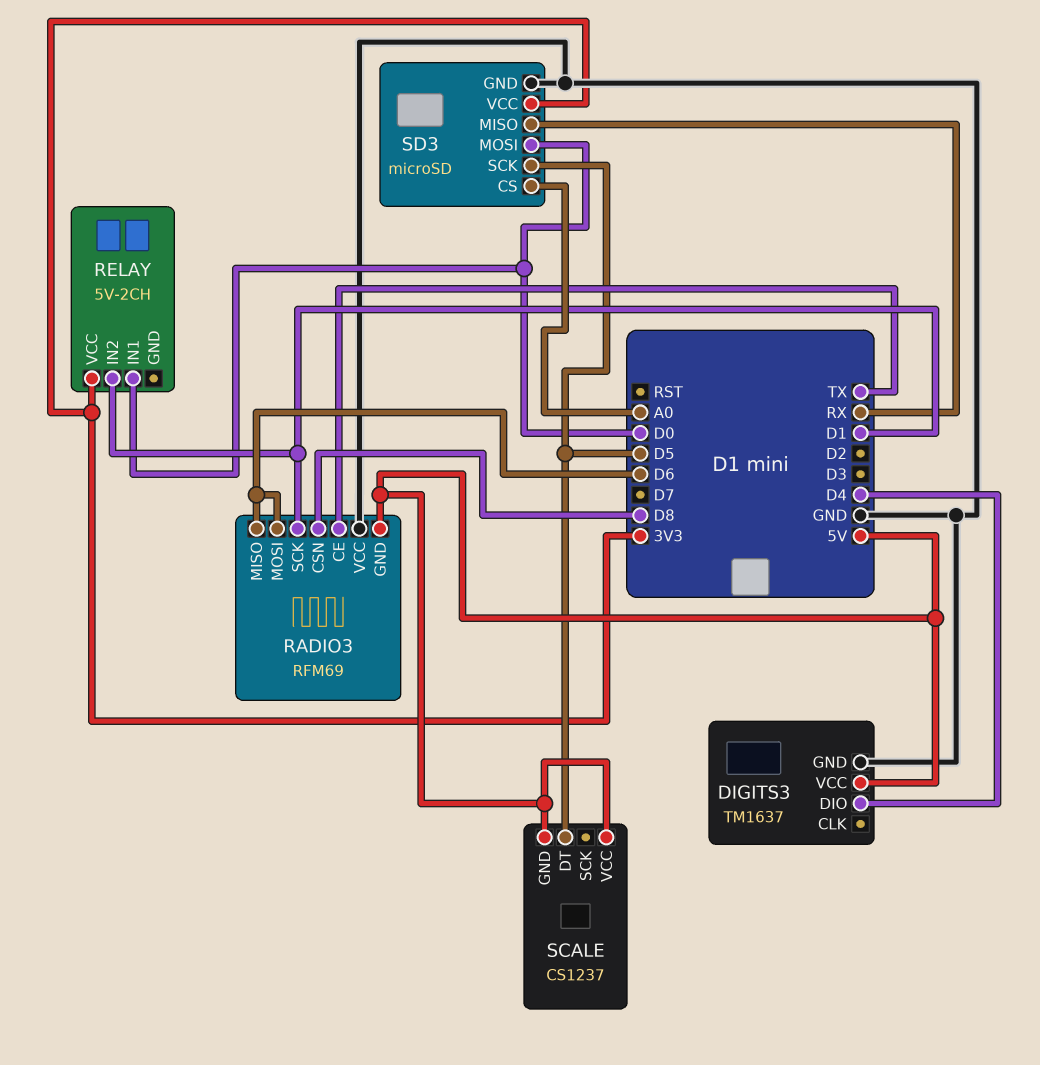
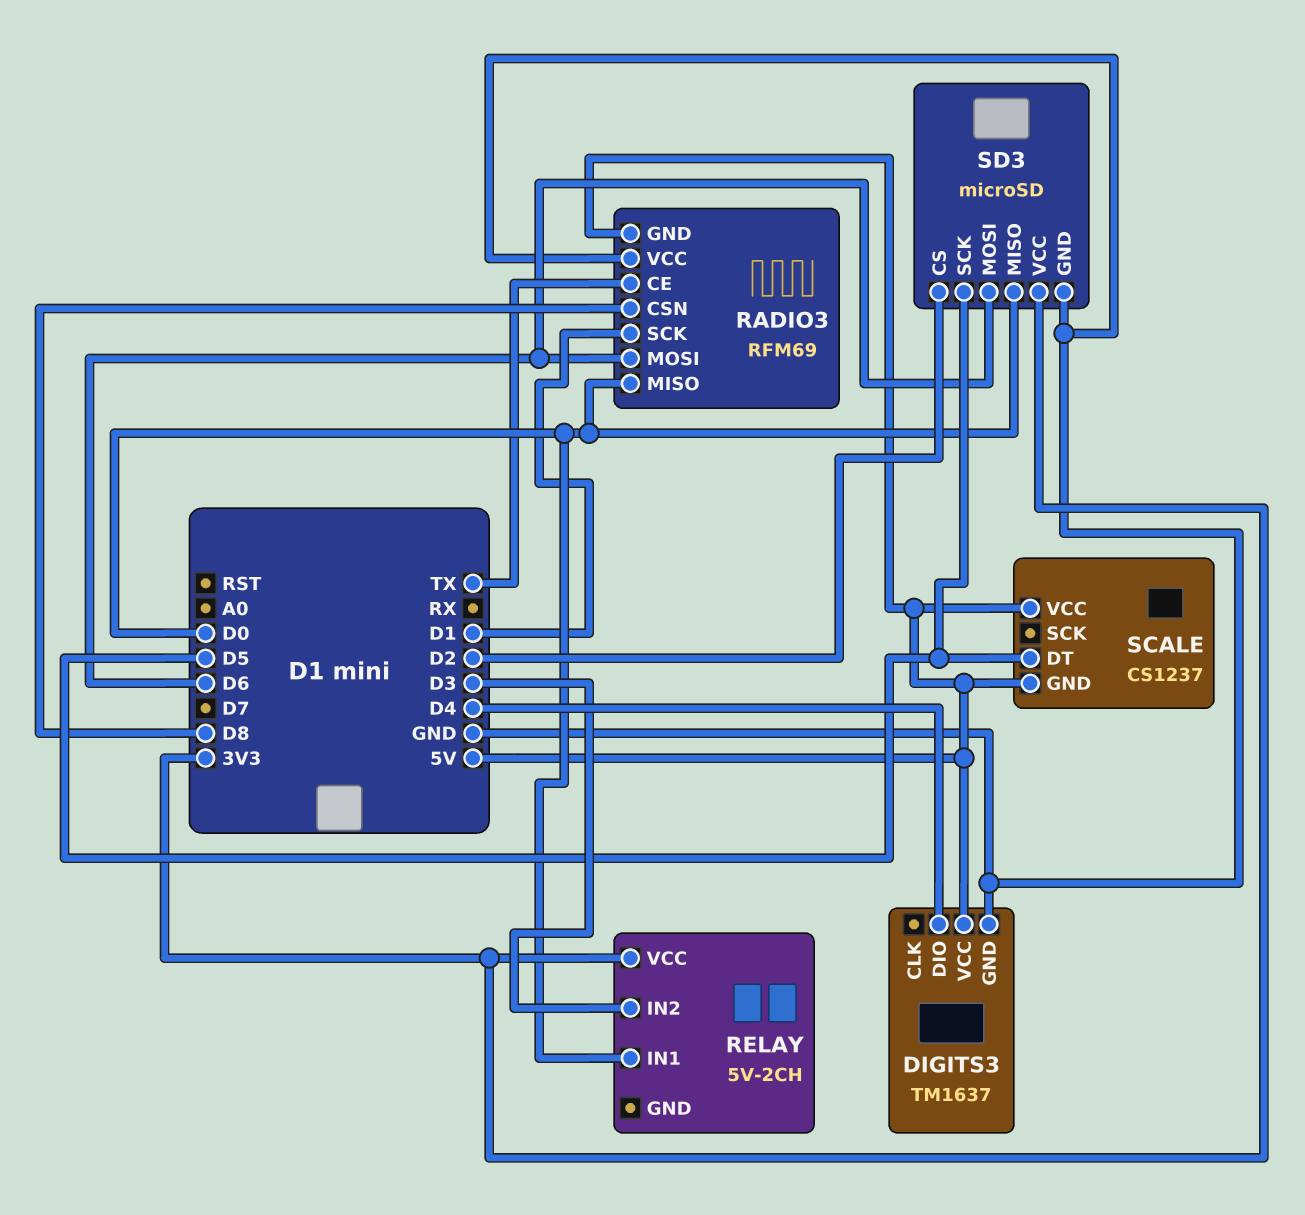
RADIO3 pin MISO: D6 -> D0
RELAY pin IN2: D1 -> D3
SD3 pin CS: A0 -> D2
SD3 pin MISO: RX -> D0
SD3 pin MOSI: D0 -> D6

